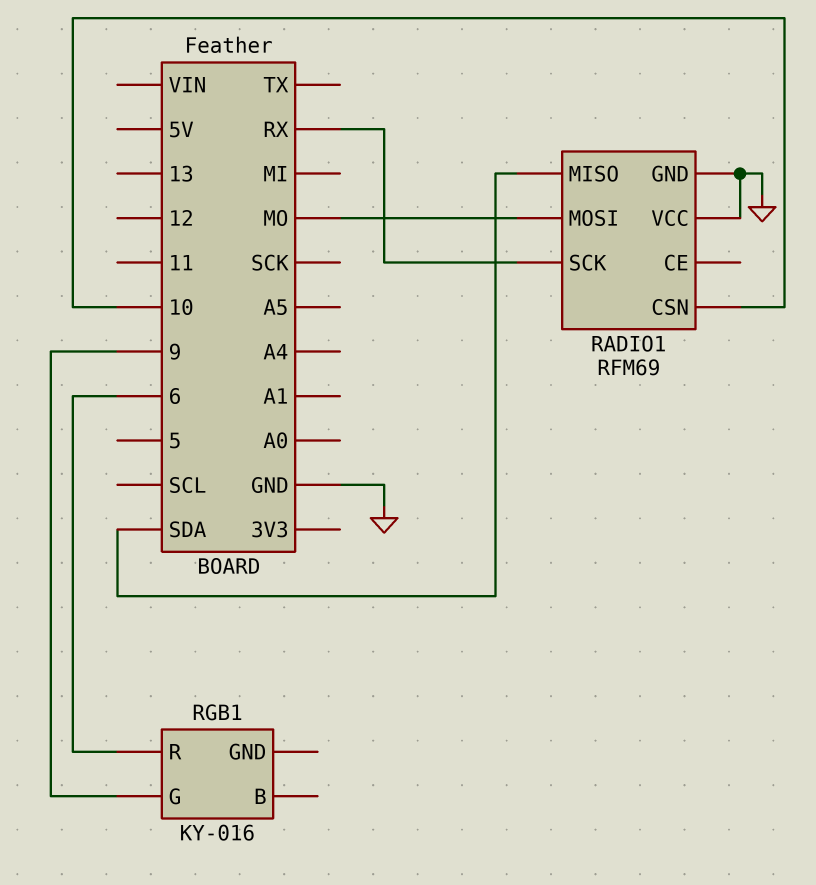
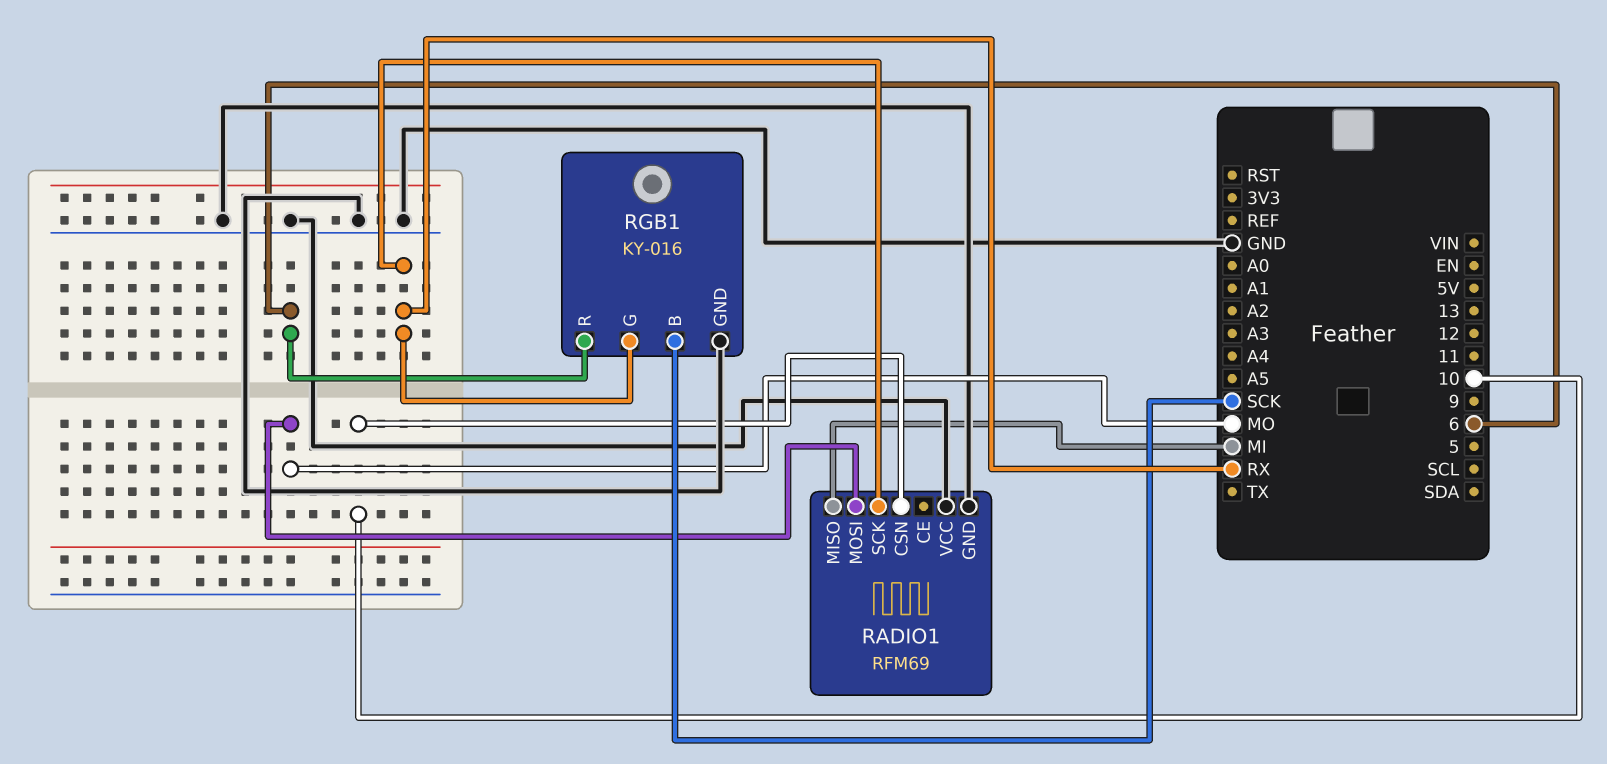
RADIO1 pin MISO: SDA -> MI
RGB1 pin B: none -> SCK
RGB1 pin G: 9 -> RX
RGB1 pin GND: none -> GND

